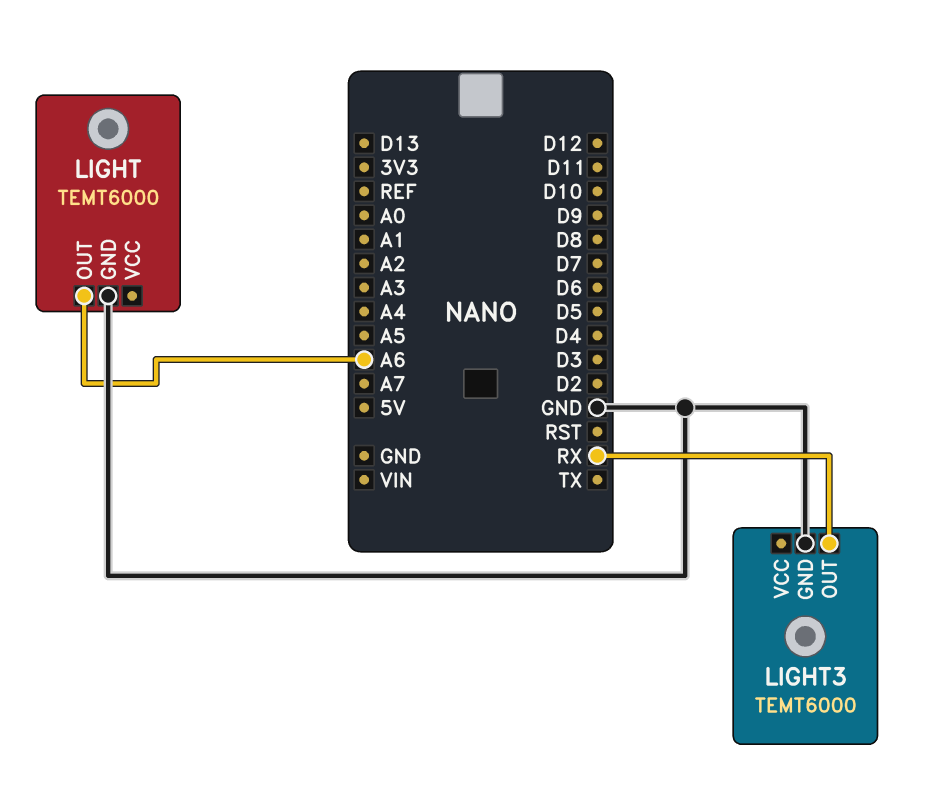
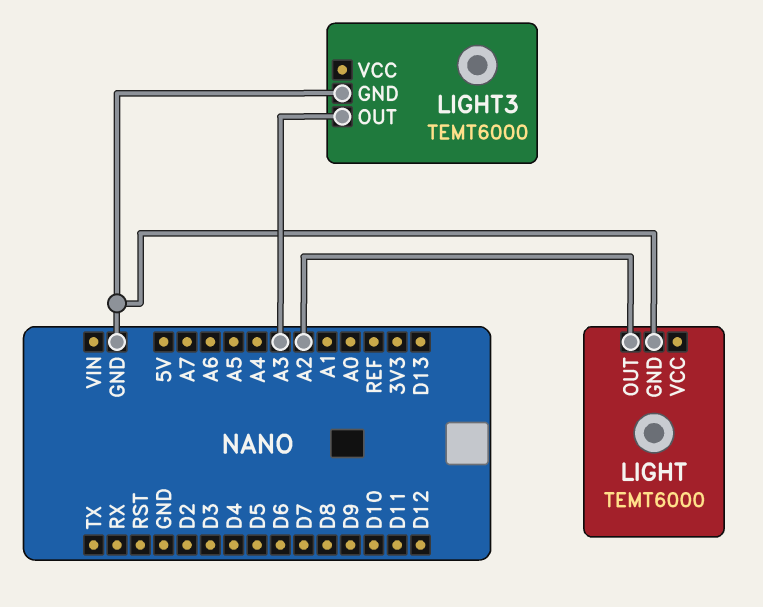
LIGHT pin OUT: A6 -> A2
LIGHT3 pin OUT: RX -> A3

